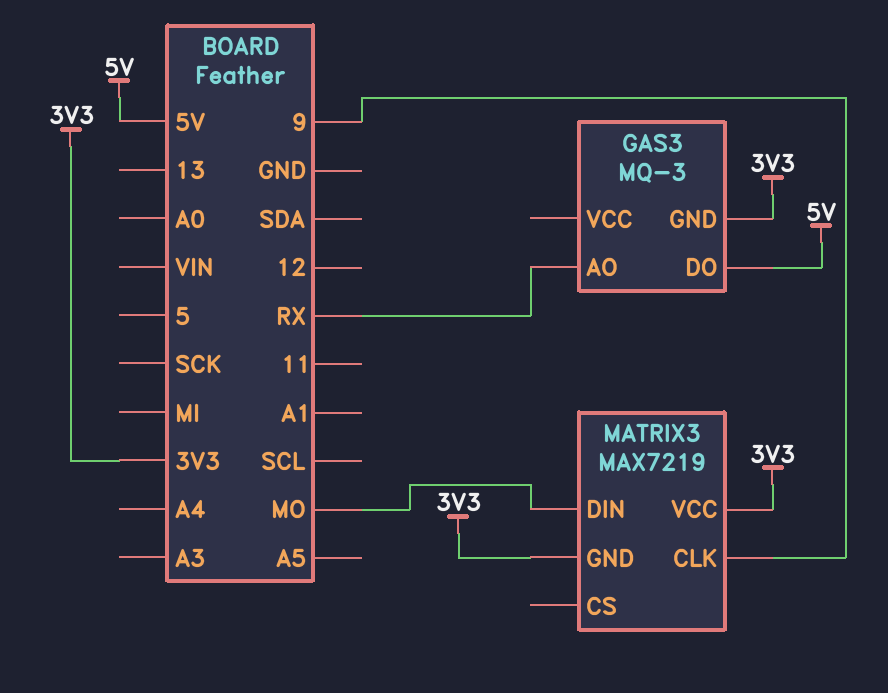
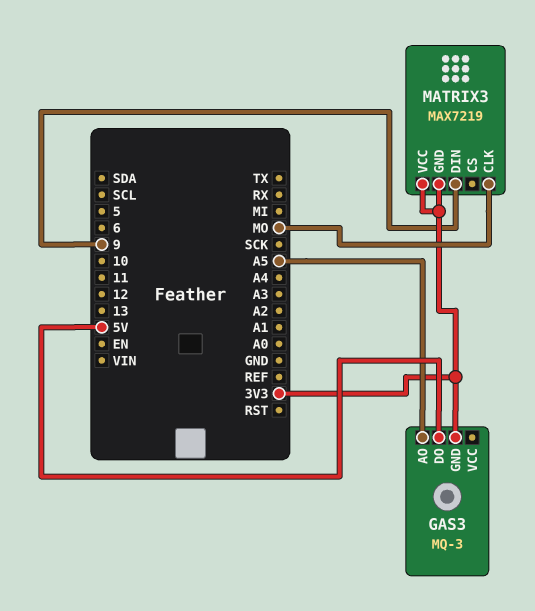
GAS3 pin AO: RX -> A5
MATRIX3 pin CLK: 9 -> MO
MATRIX3 pin DIN: MO -> 9

